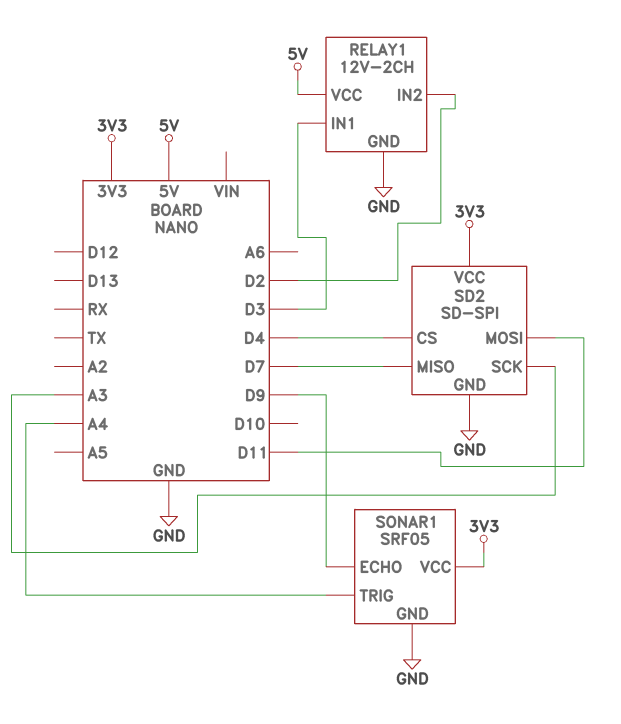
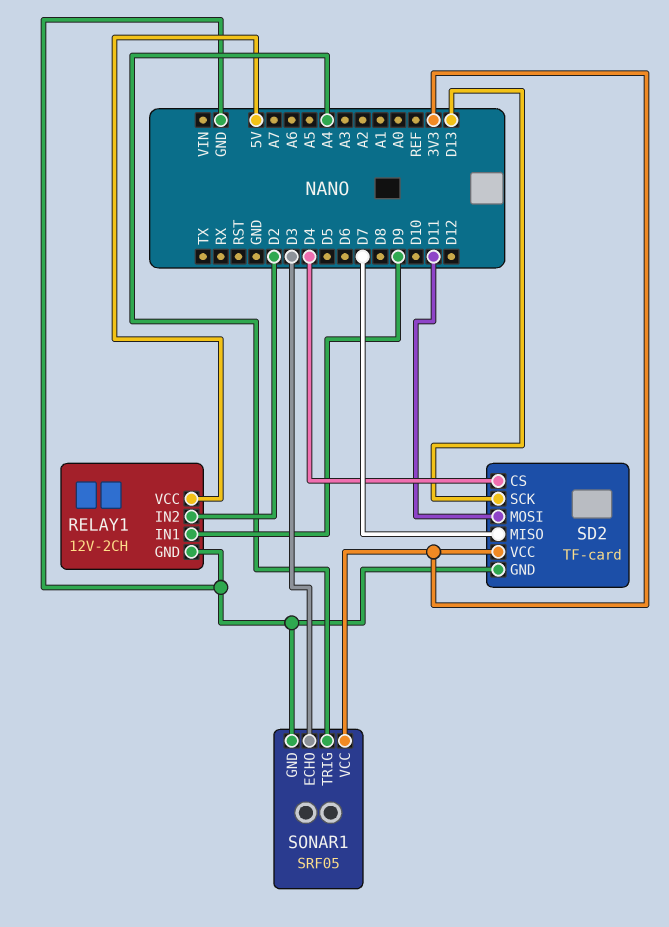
RELAY1 pin IN1: D3 -> D9
SD2: SD-SPI -> TF-card
SD2 pin SCK: A3 -> D13
SONAR1 pin ECHO: D9 -> D3

